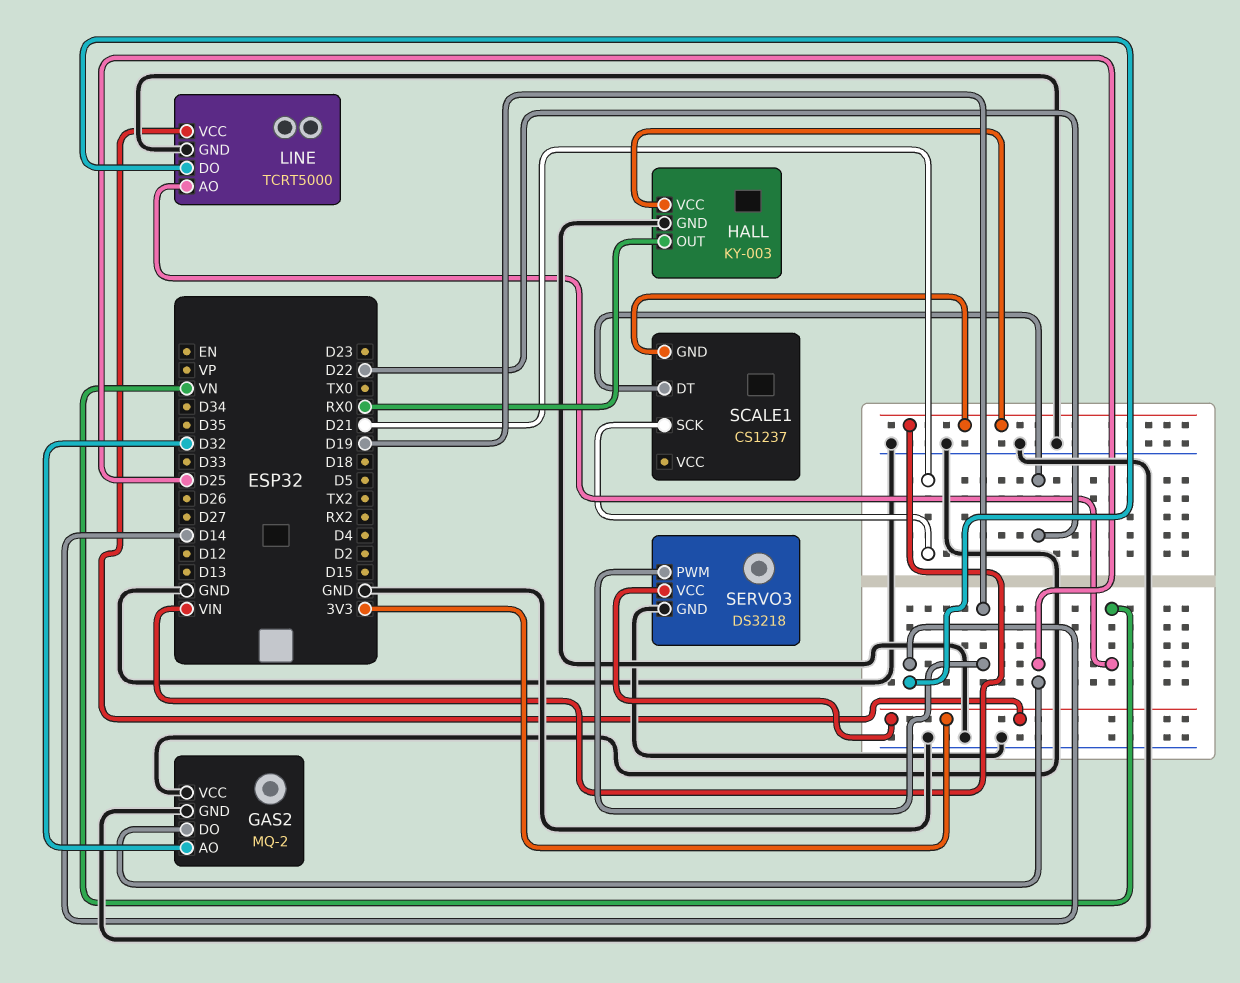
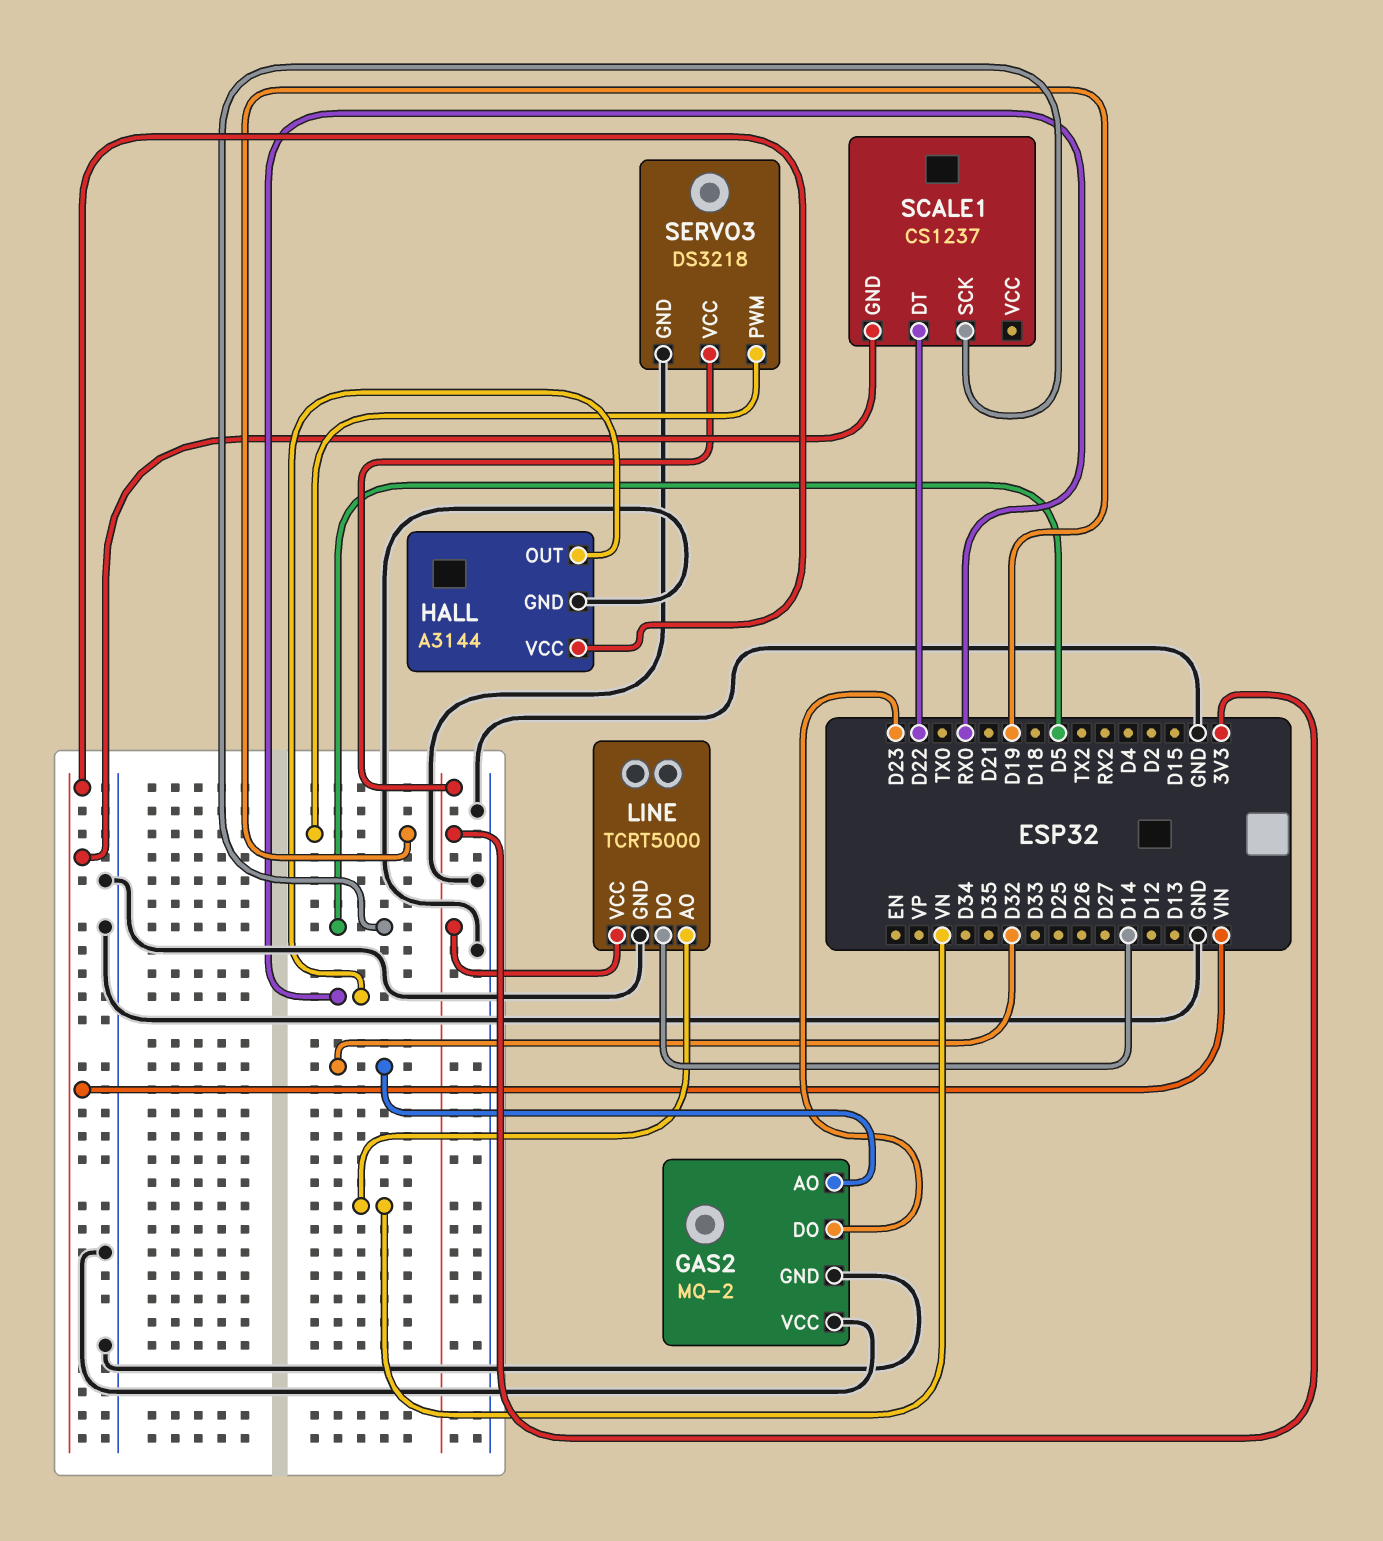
GAS2 pin DO: D25 -> D23
HALL: KY-003 -> A3144
SCALE1 pin SCK: D21 -> D5

